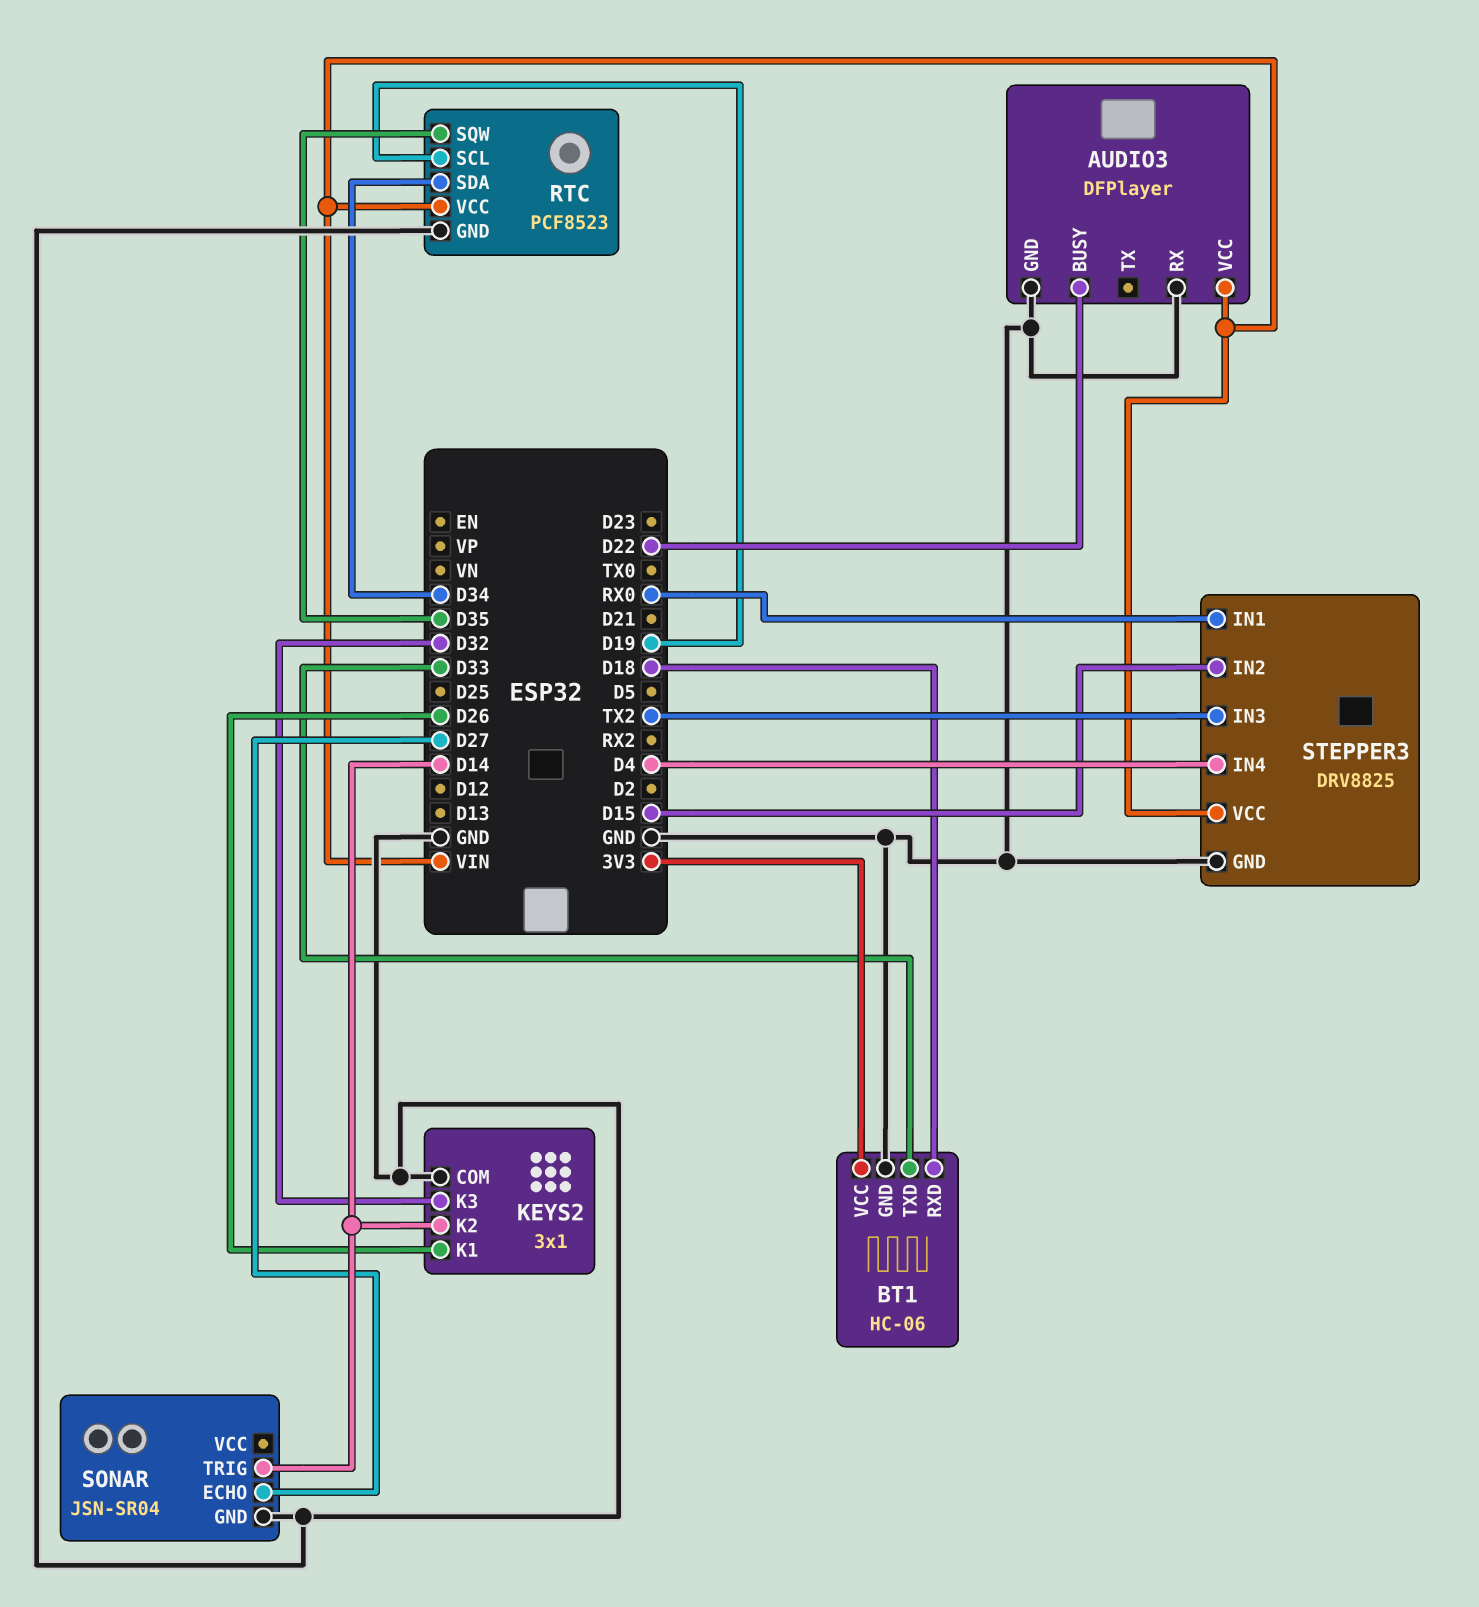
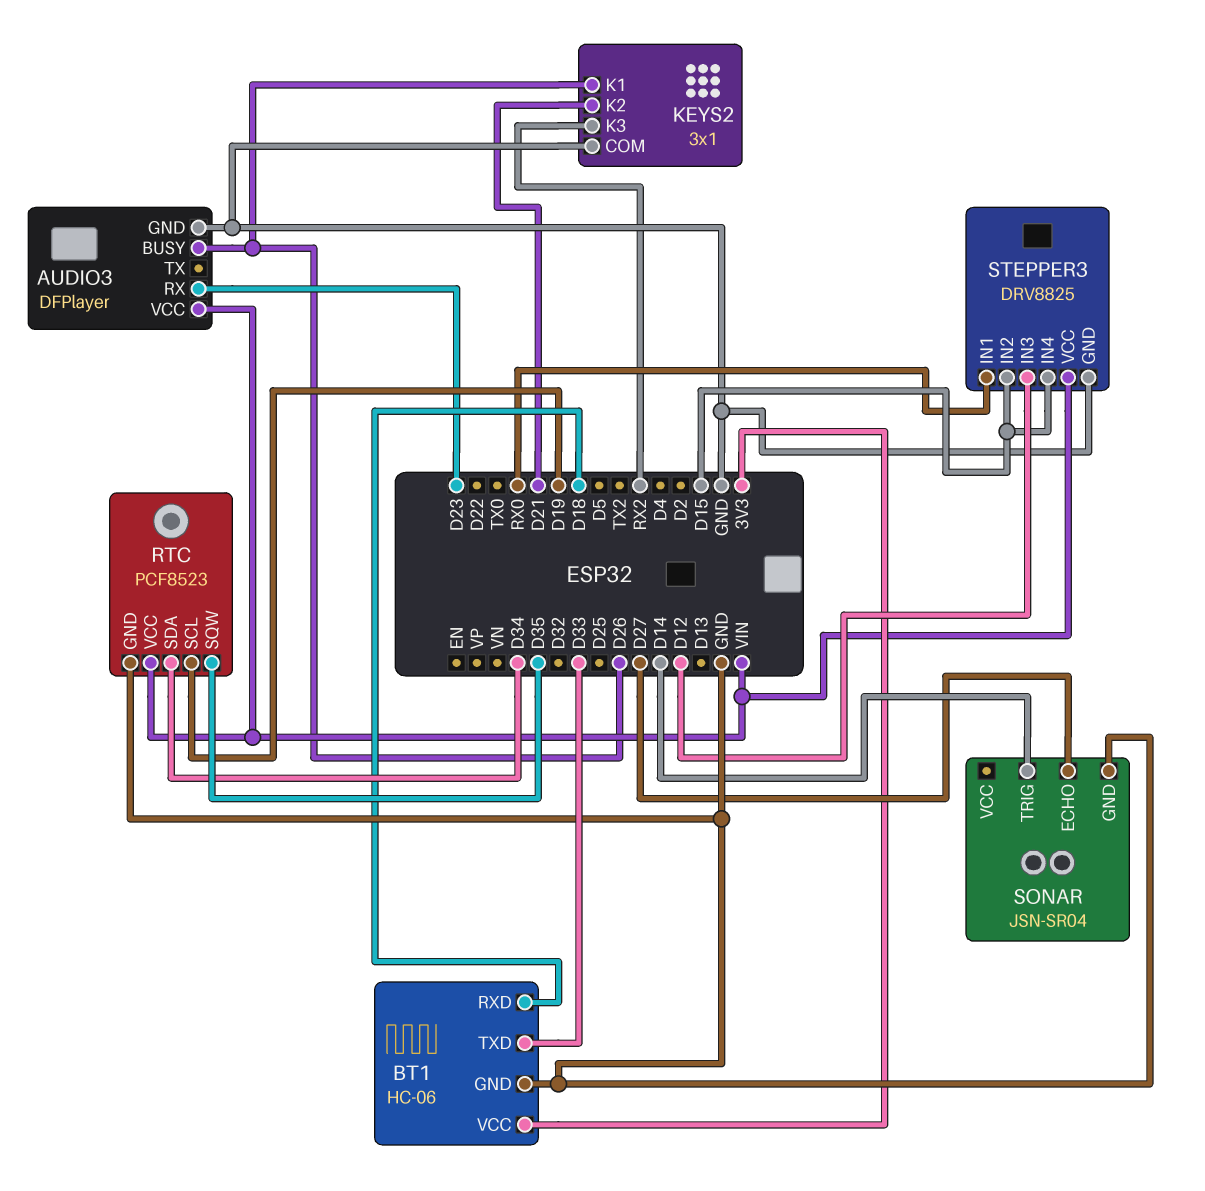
AUDIO3 pin BUSY: D22 -> D26
AUDIO3 pin RX: GND -> D23
KEYS2 pin K2: D14 -> D21
KEYS2 pin K3: D32 -> RX2
STEPPER3 pin IN3: TX2 -> D12
STEPPER3 pin IN4: D4 -> D15

